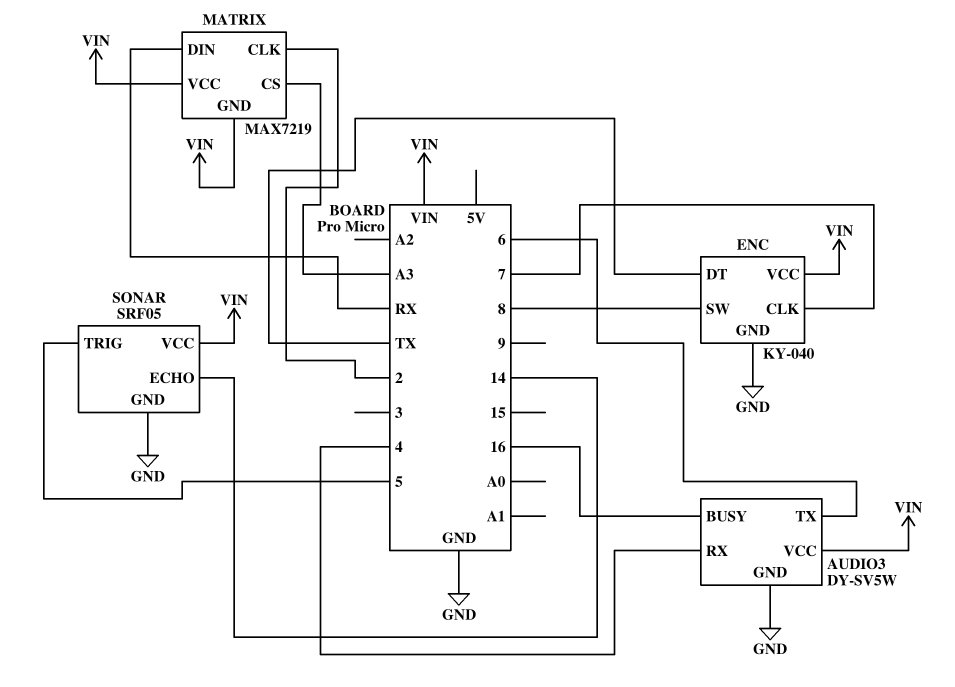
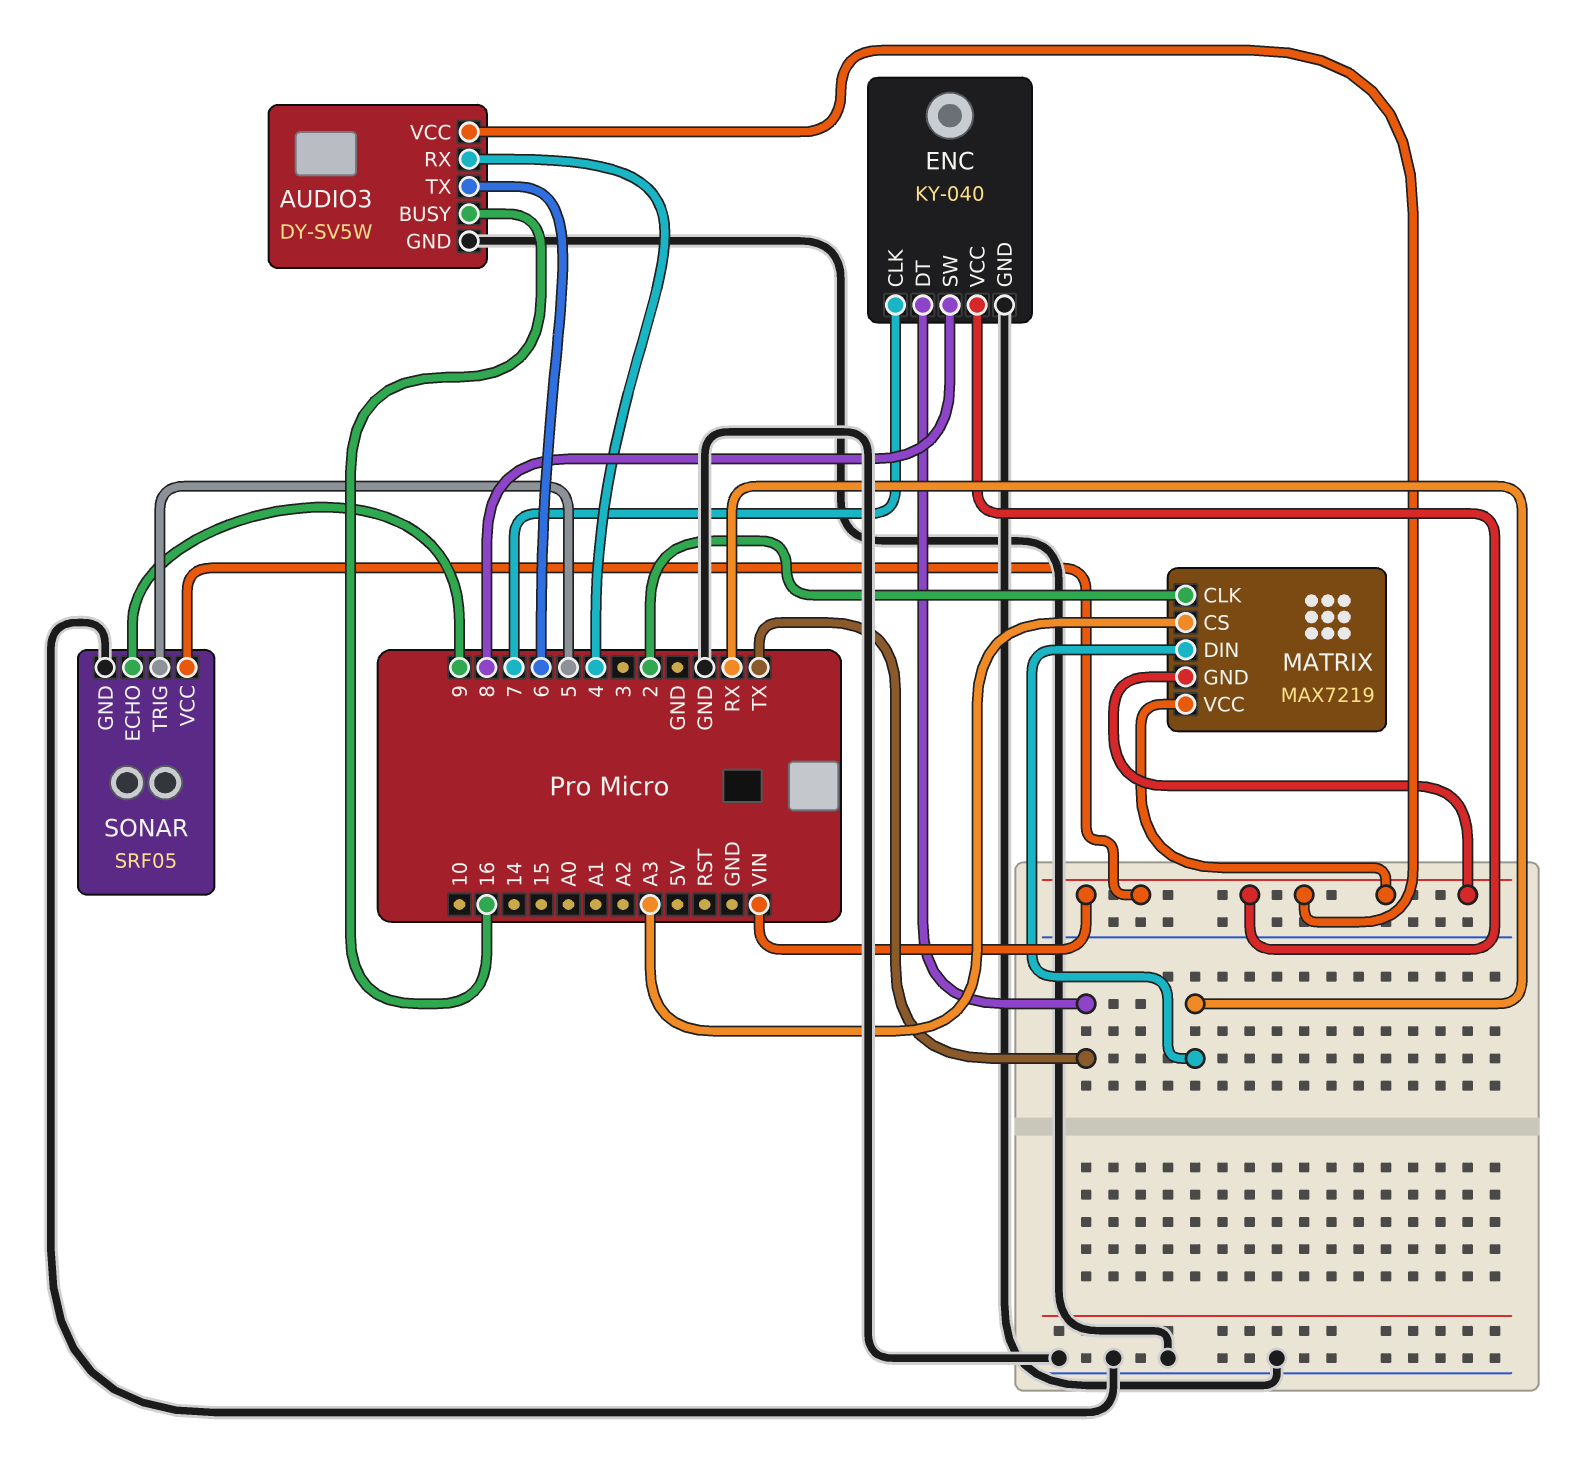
SONAR pin ECHO: 14 -> 9

